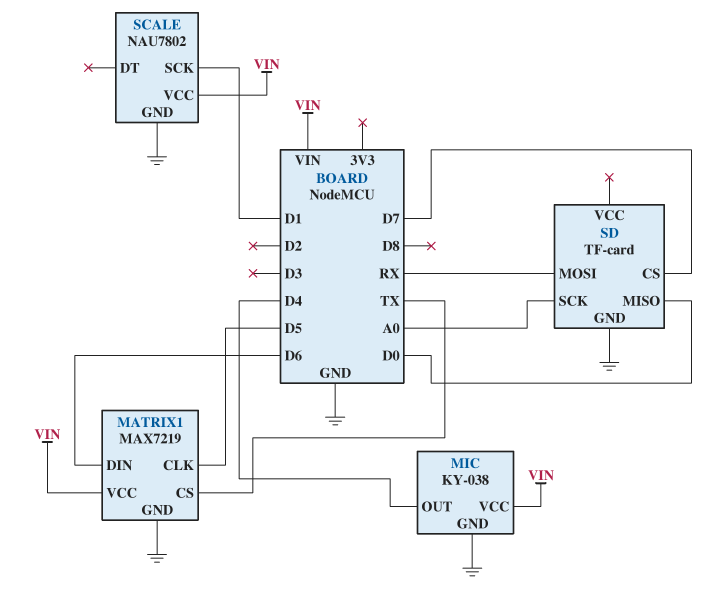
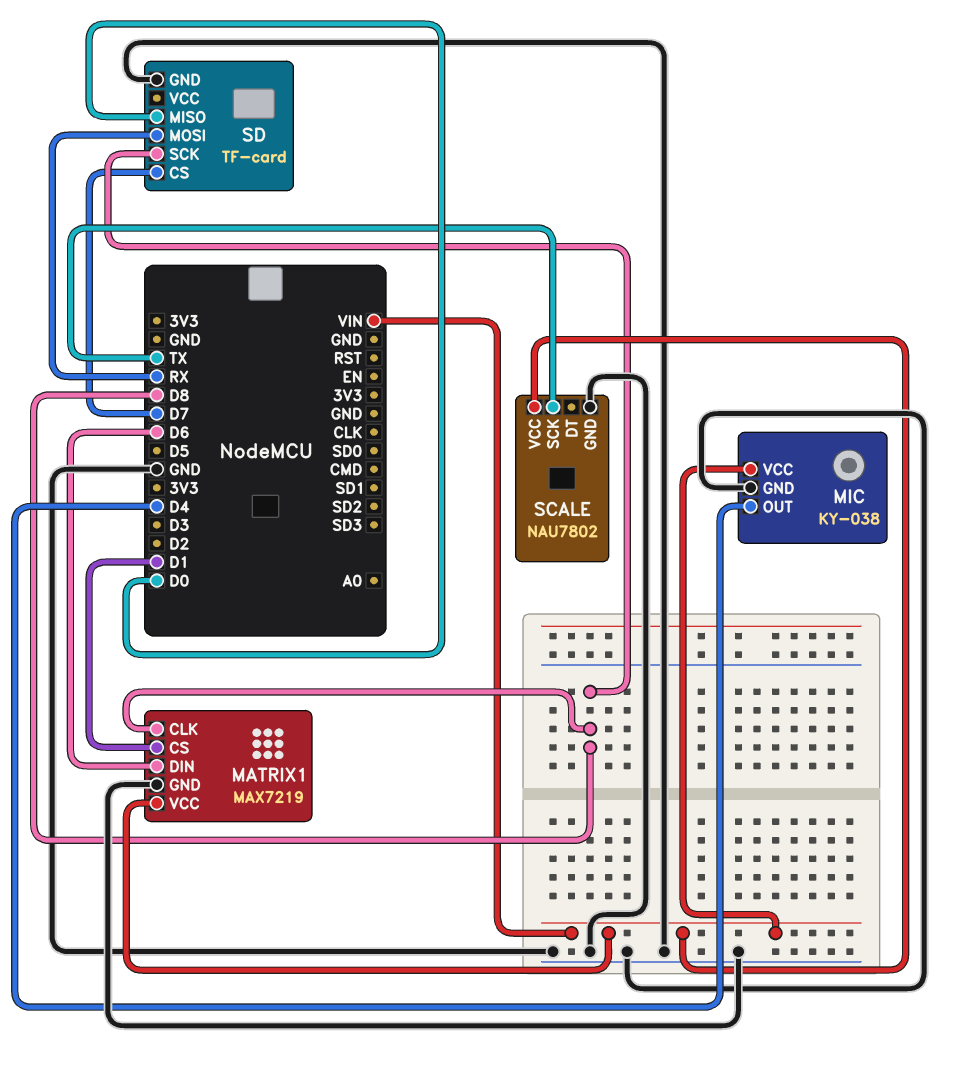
MATRIX1 pin CLK: D5 -> D8
MATRIX1 pin CS: TX -> D1
SCALE pin SCK: D1 -> TX
SD pin SCK: A0 -> D8

